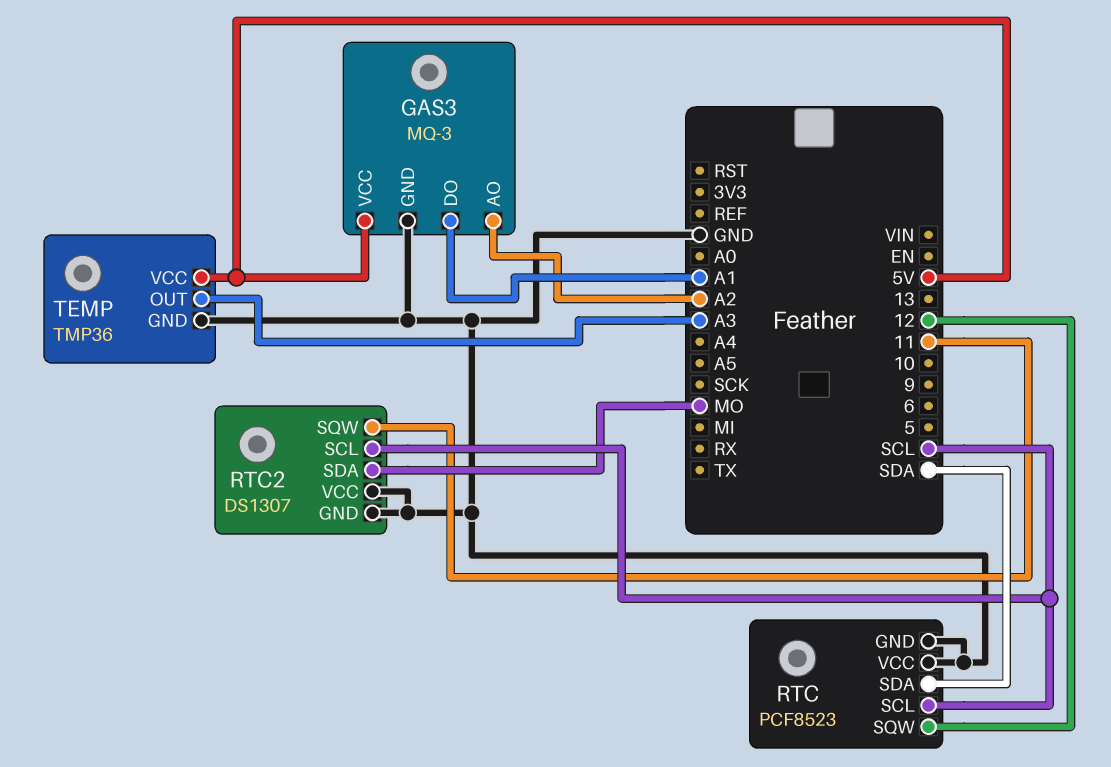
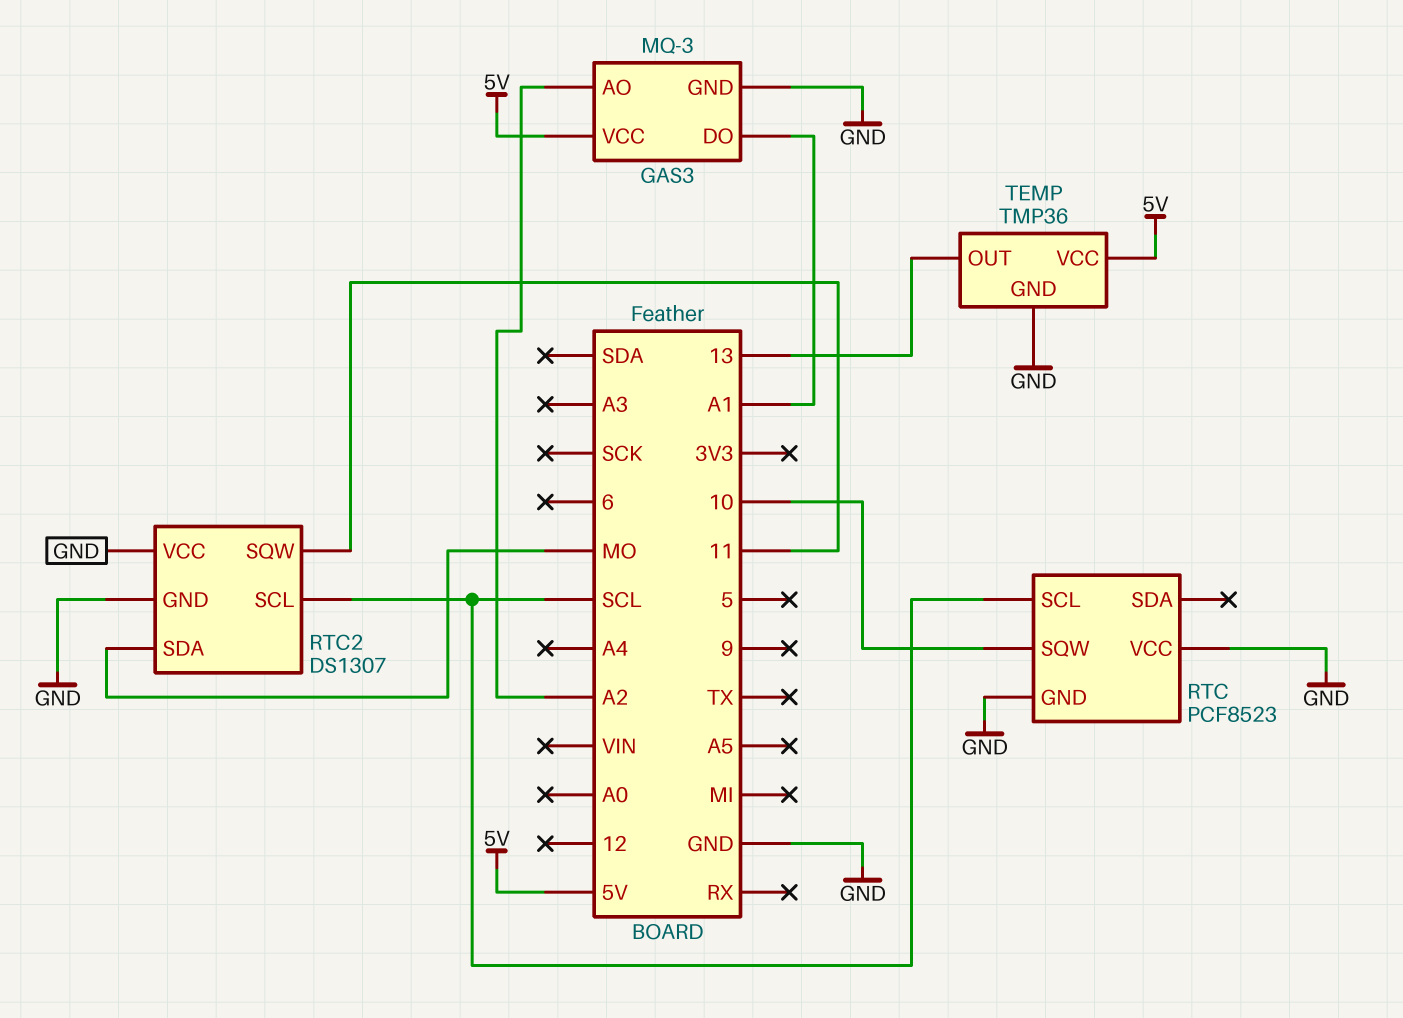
RTC pin SDA: SDA -> none
RTC pin SQW: 12 -> 10
TEMP pin OUT: A3 -> 13

